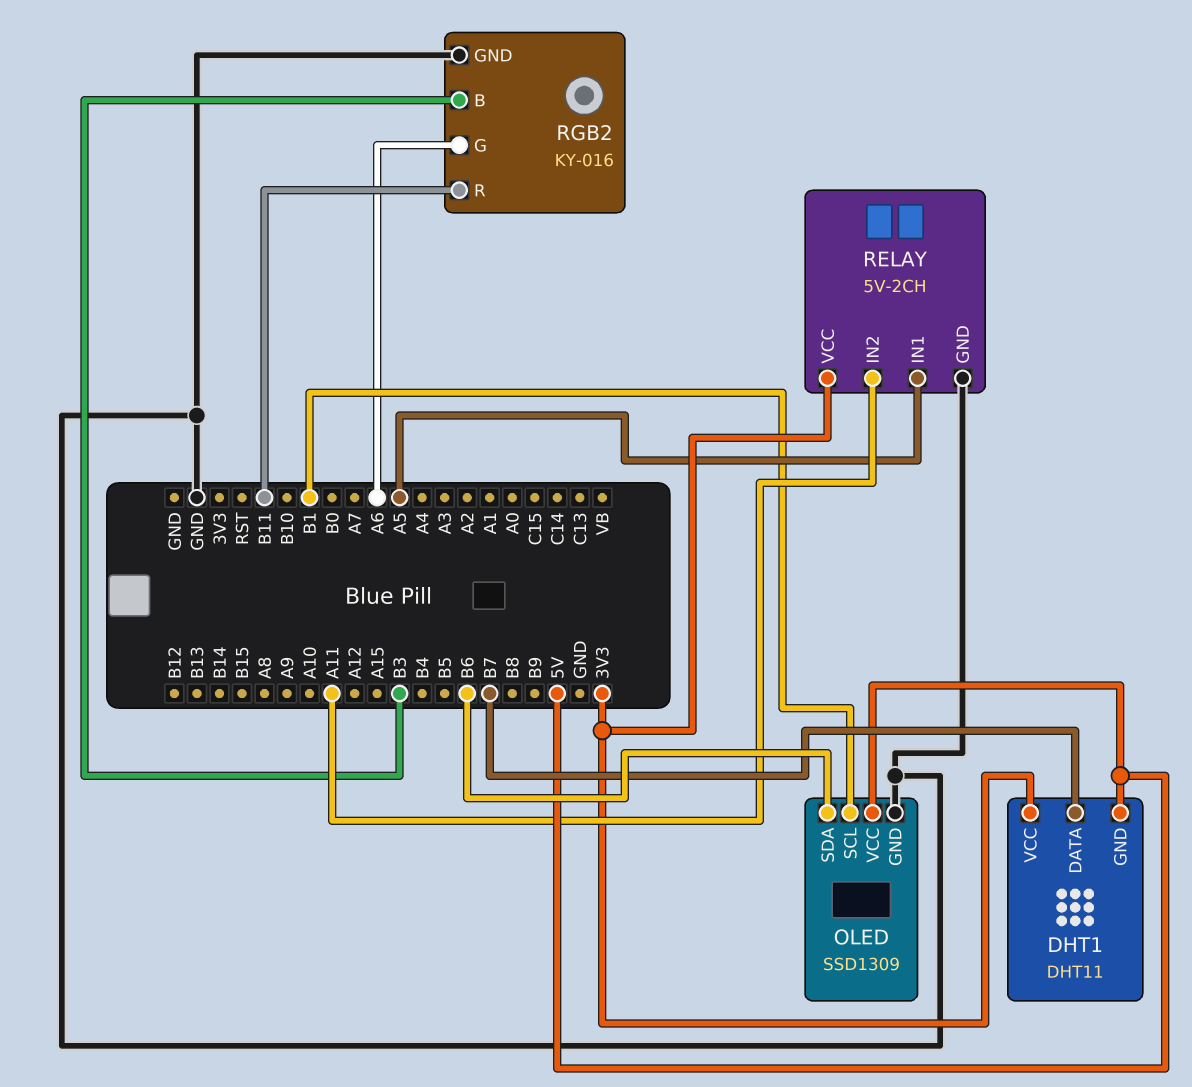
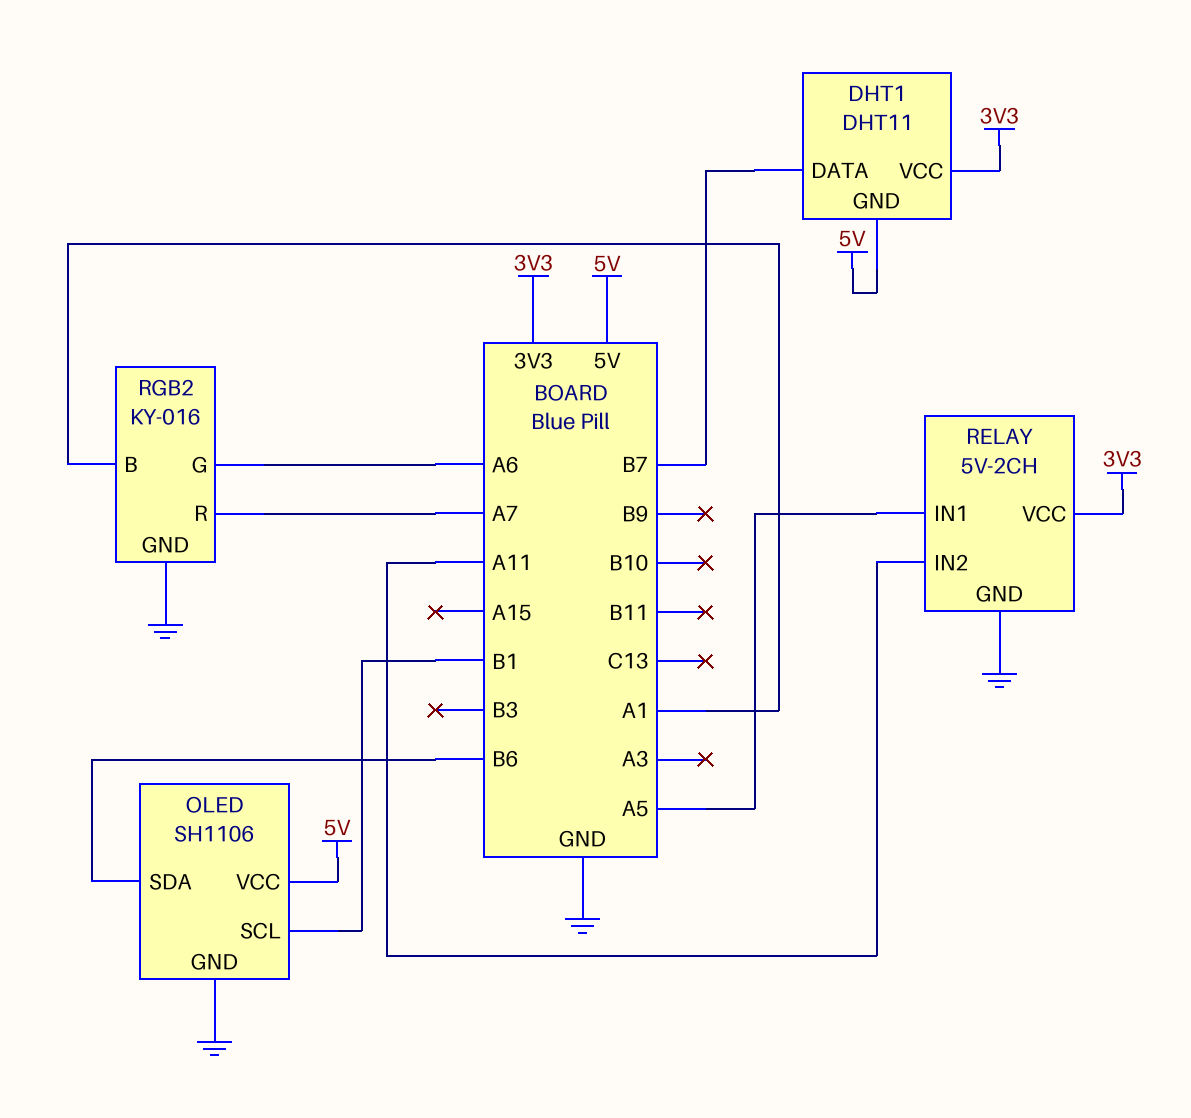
OLED: SSD1309 -> SH1106
RGB2 pin B: B3 -> A1
RGB2 pin R: B11 -> A7

